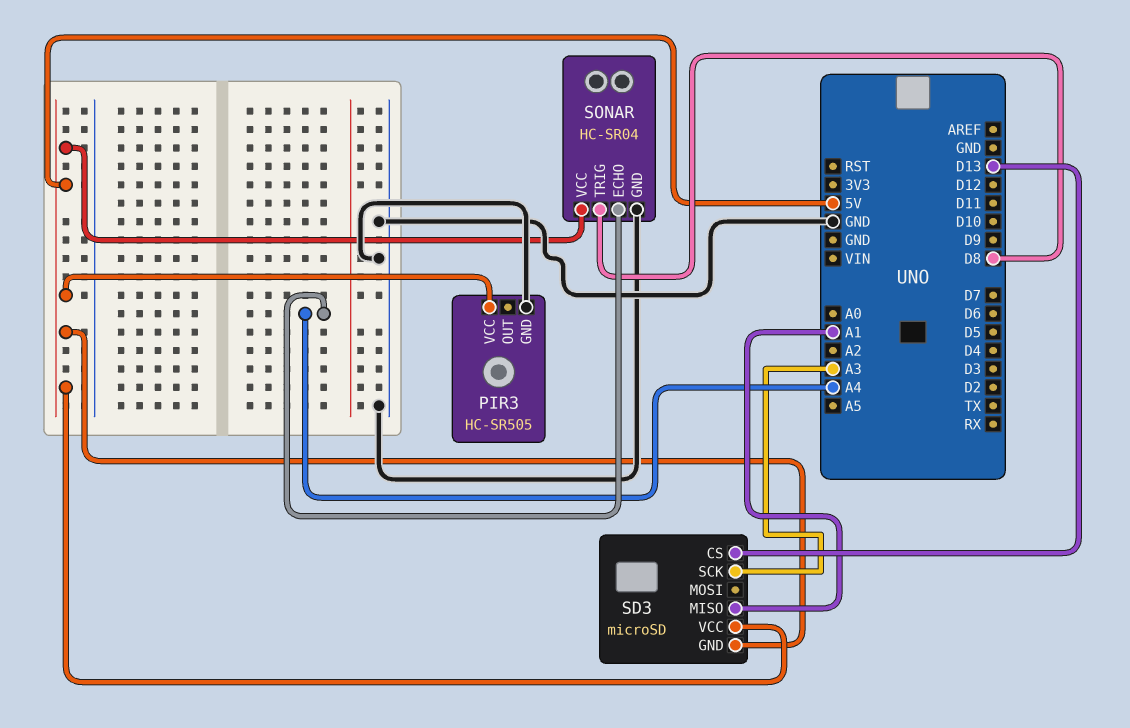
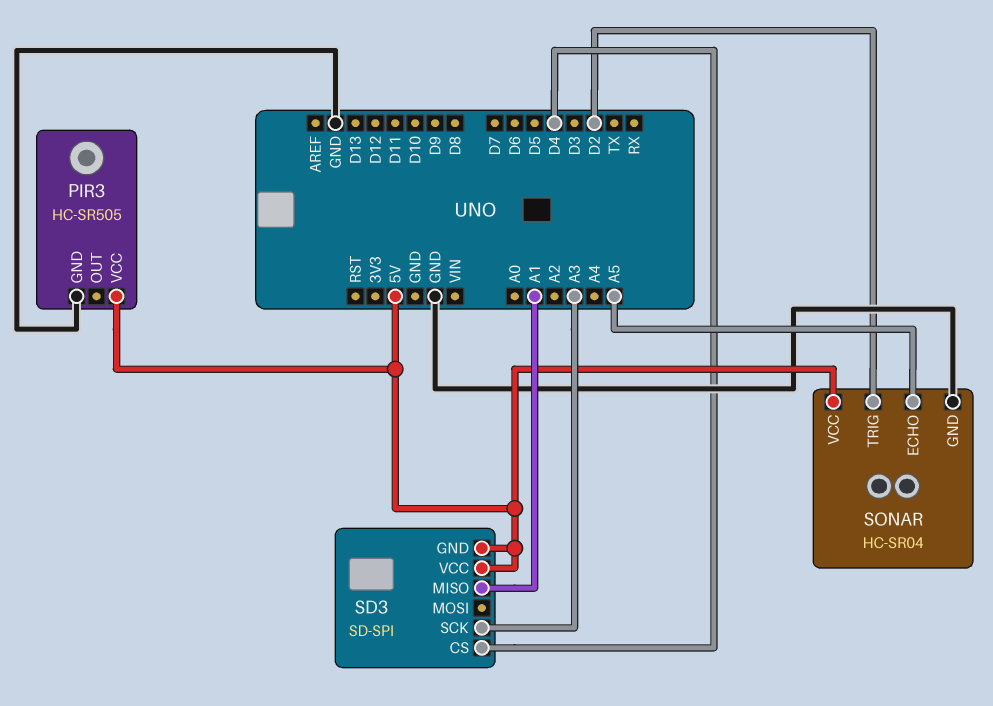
SD3: microSD -> SD-SPI
SD3 pin CS: D13 -> D4
SONAR pin ECHO: A4 -> A5
SONAR pin TRIG: D8 -> D2

